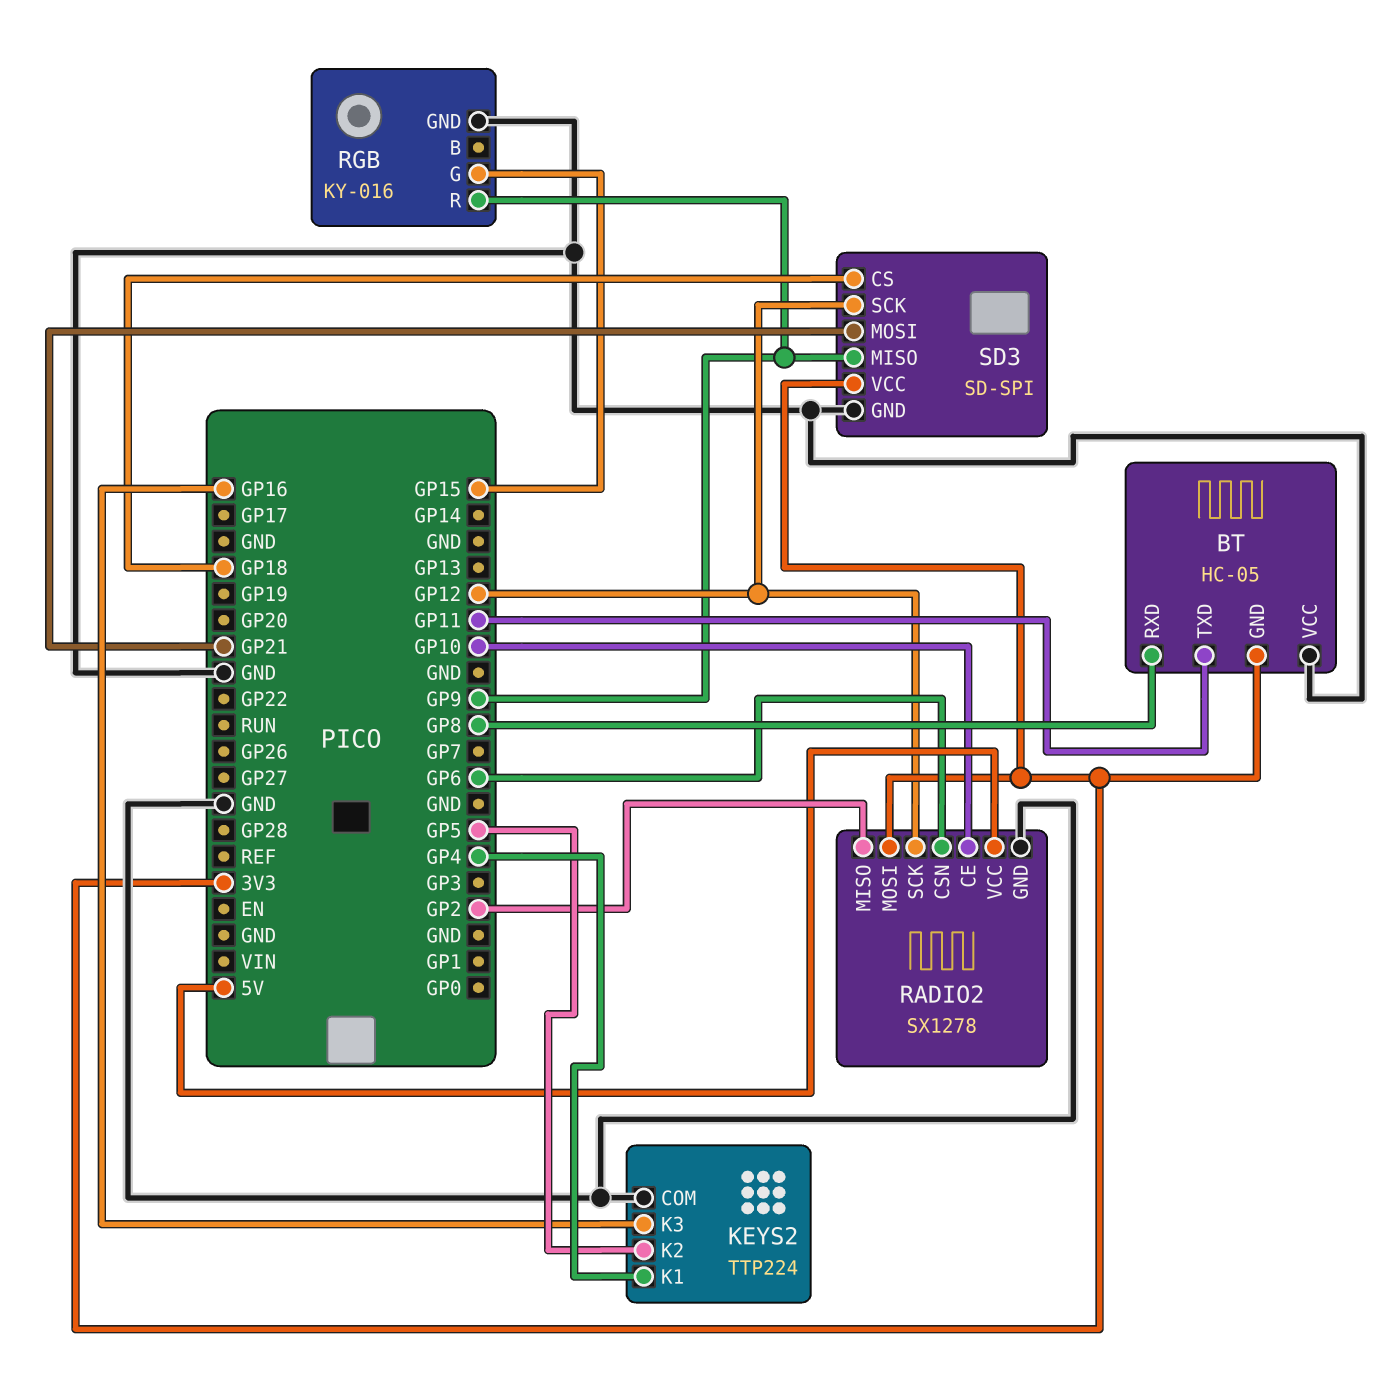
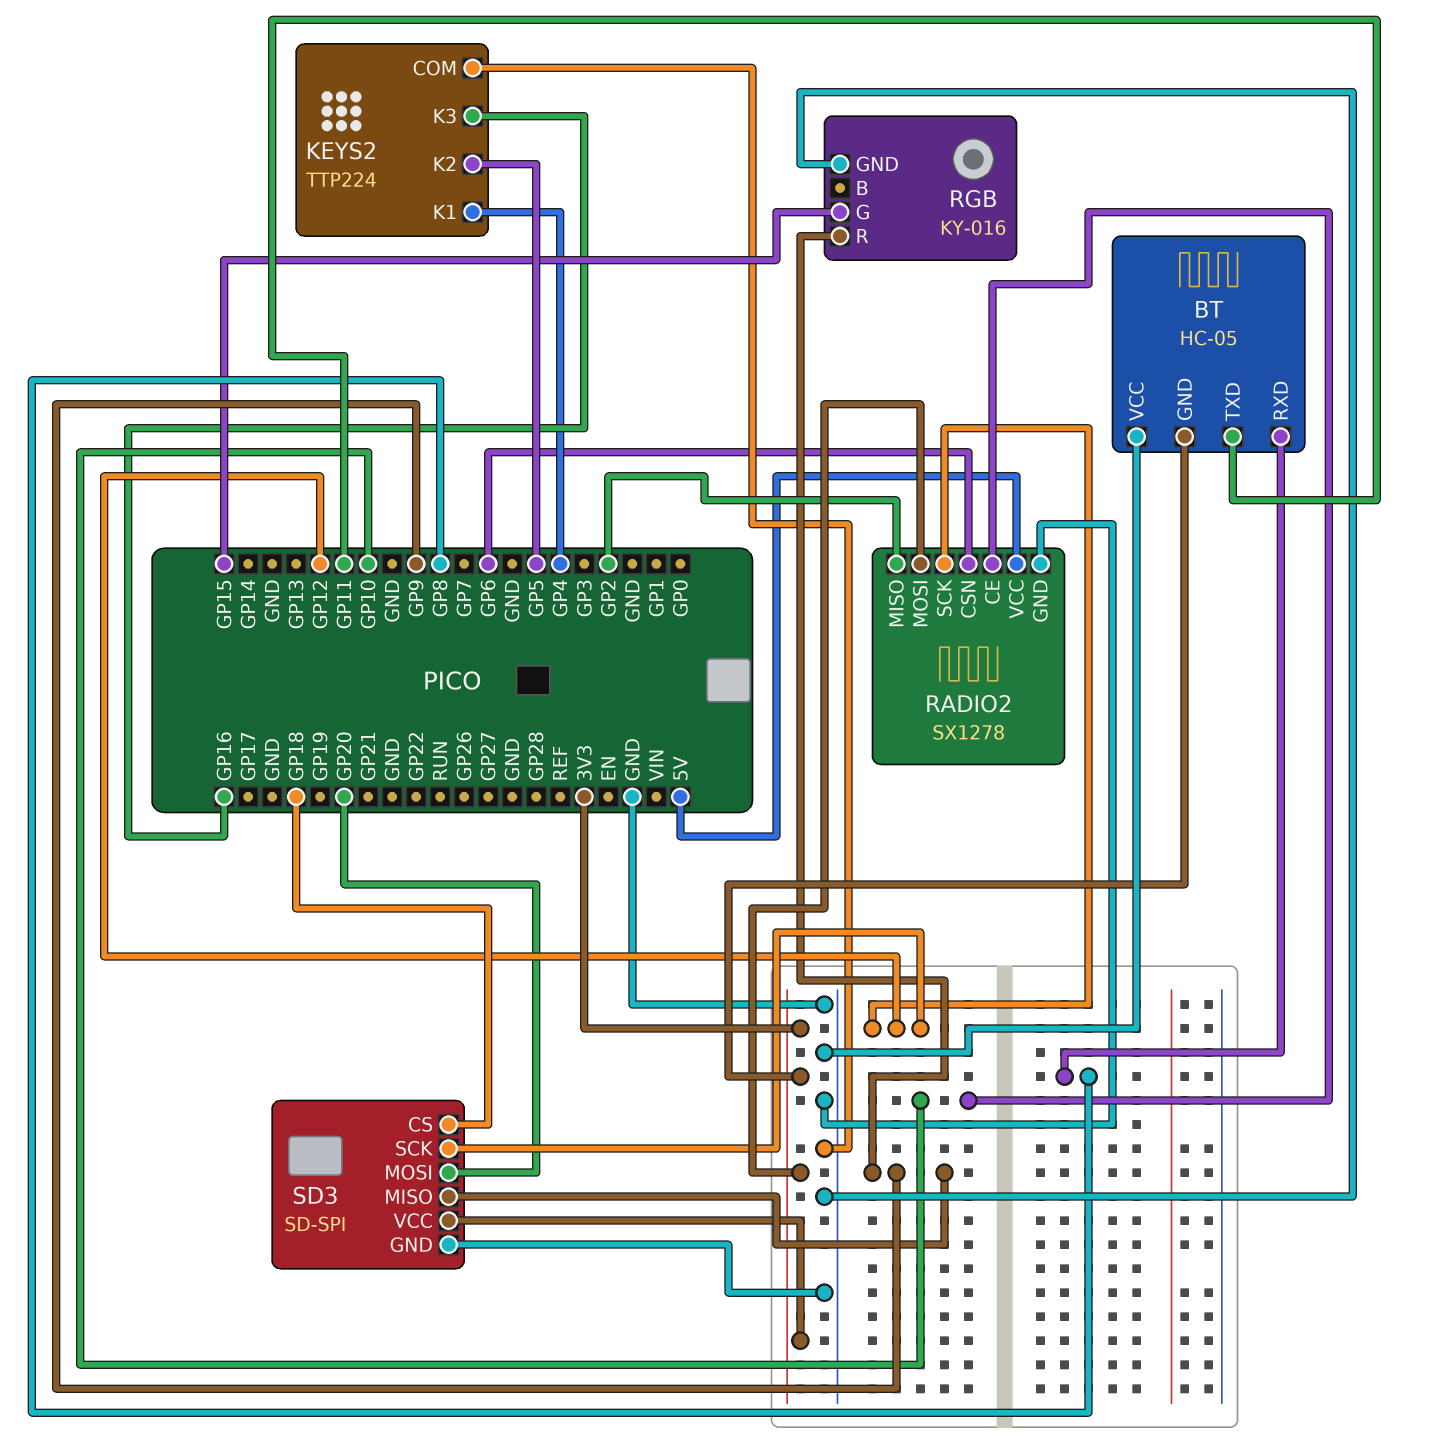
SD3 pin MOSI: GP21 -> GP20

